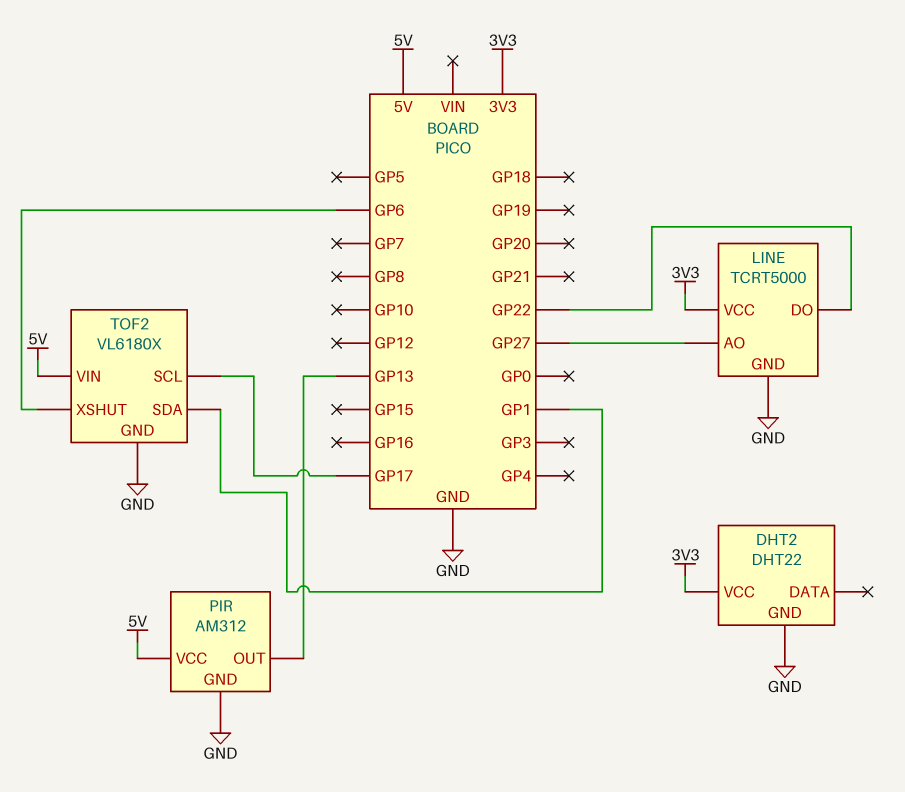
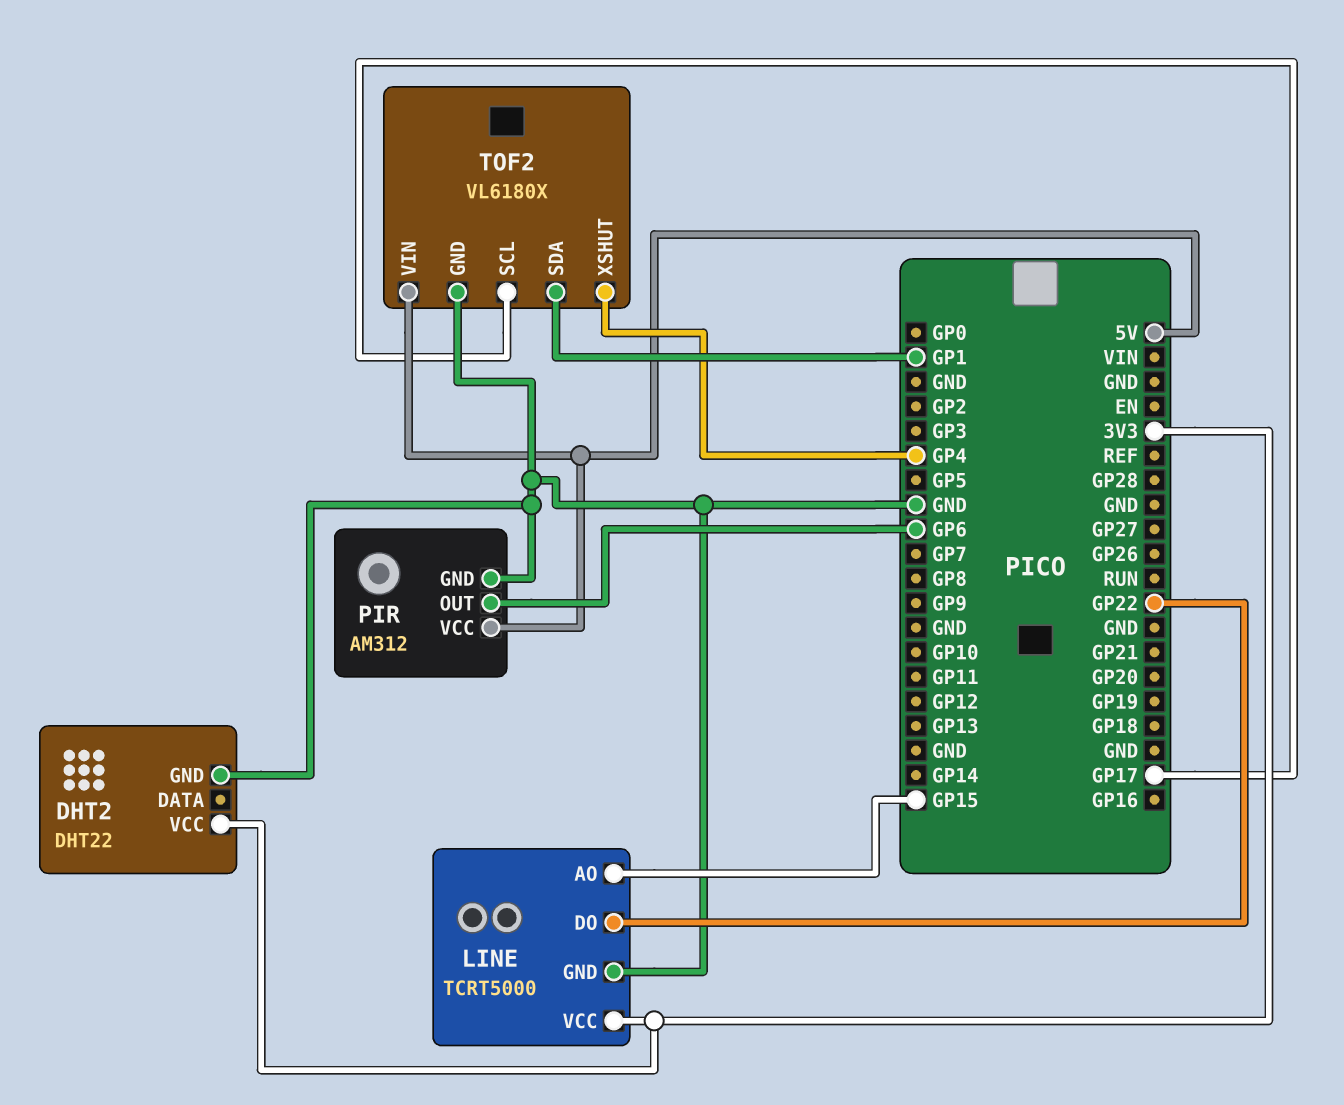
LINE pin AO: GP27 -> GP15
PIR pin OUT: GP13 -> GP6
TOF2 pin XSHUT: GP6 -> GP4

